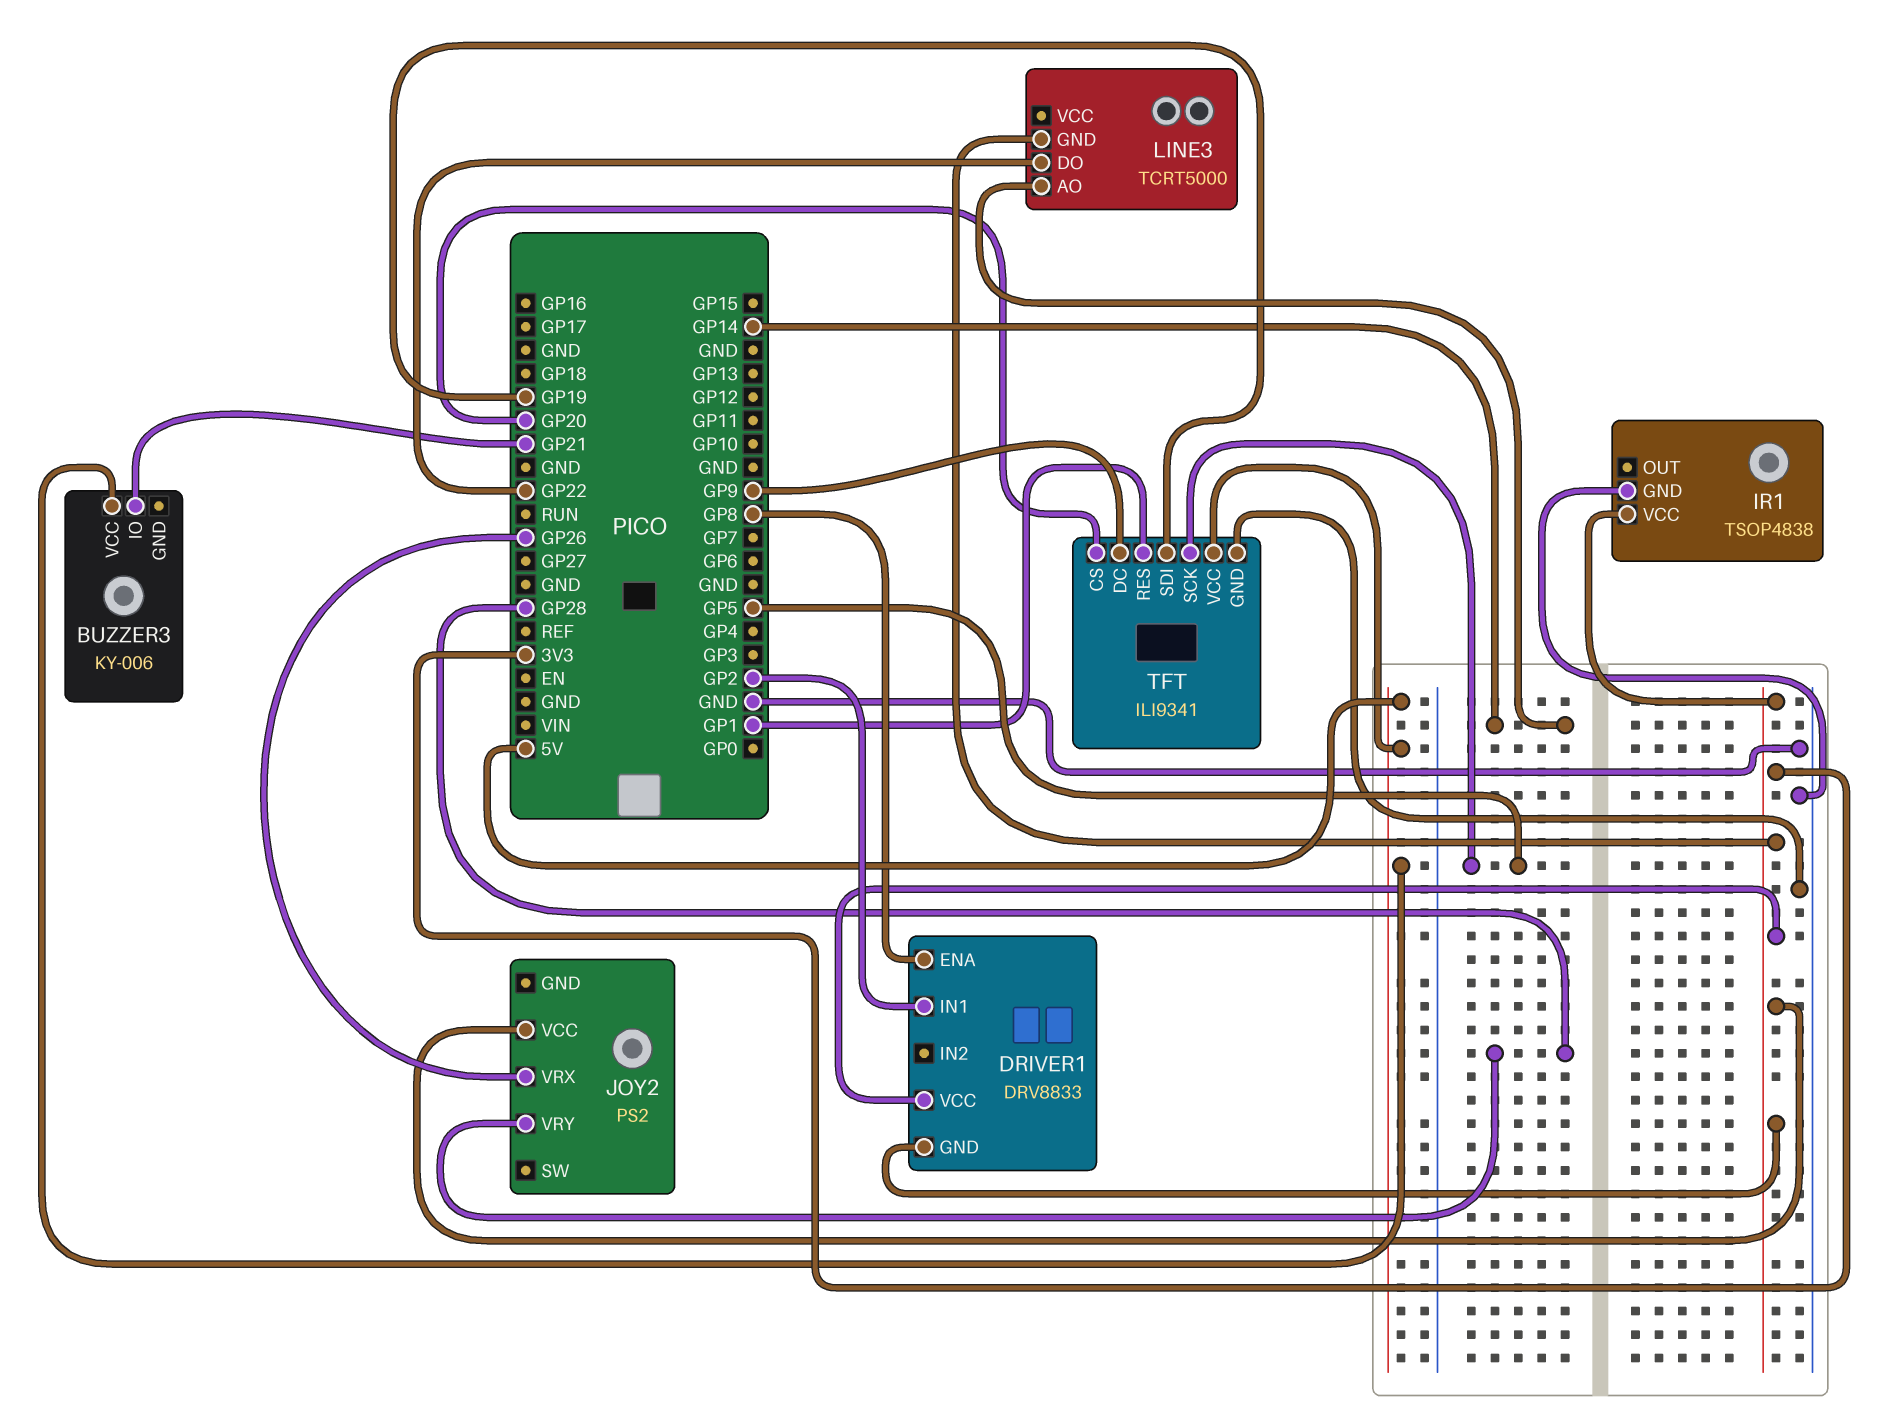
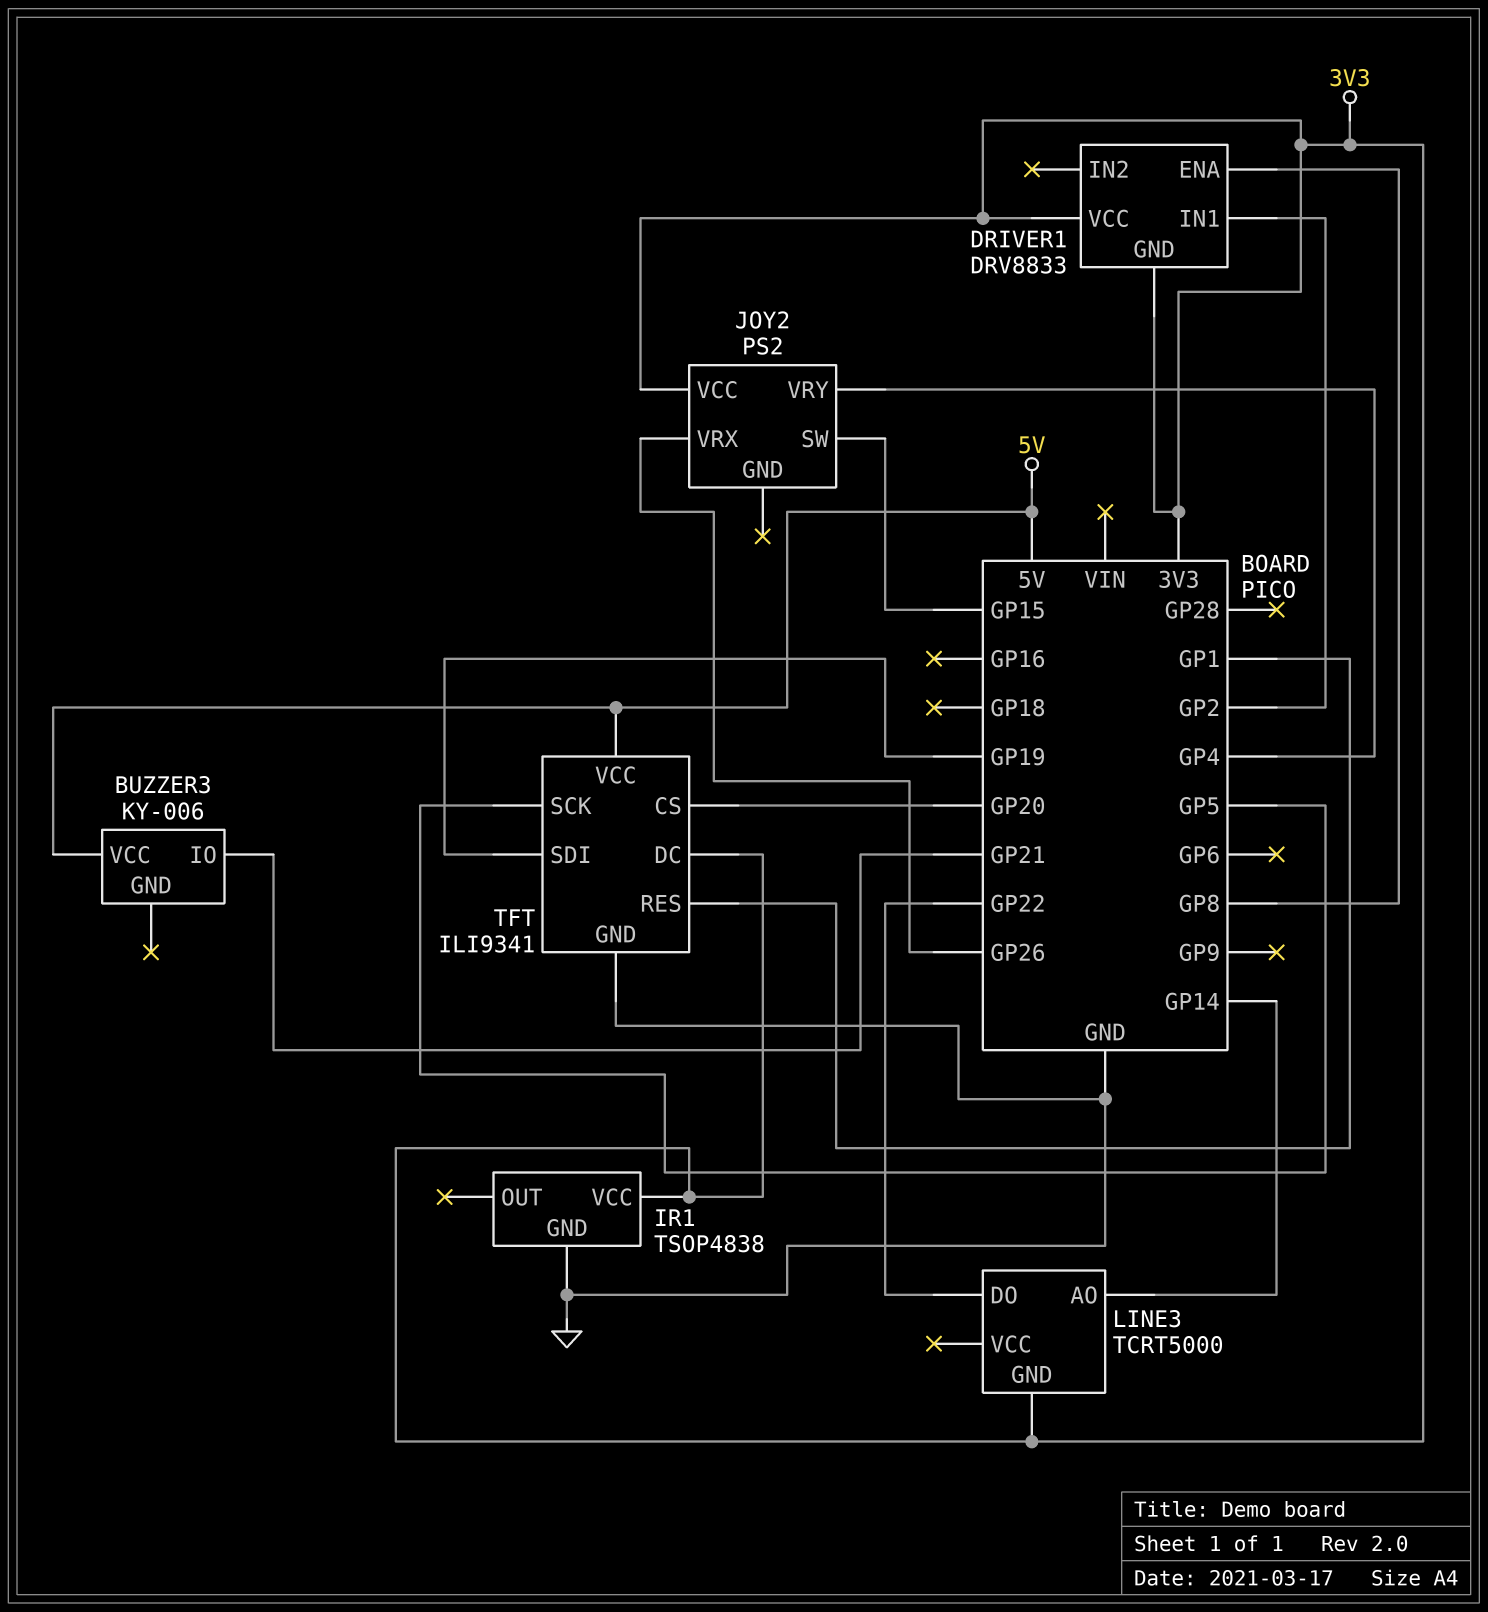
JOY2 pin SW: none -> GP15
JOY2 pin VRY: GP28 -> GP4
TFT pin DC: GP9 -> 3V3

